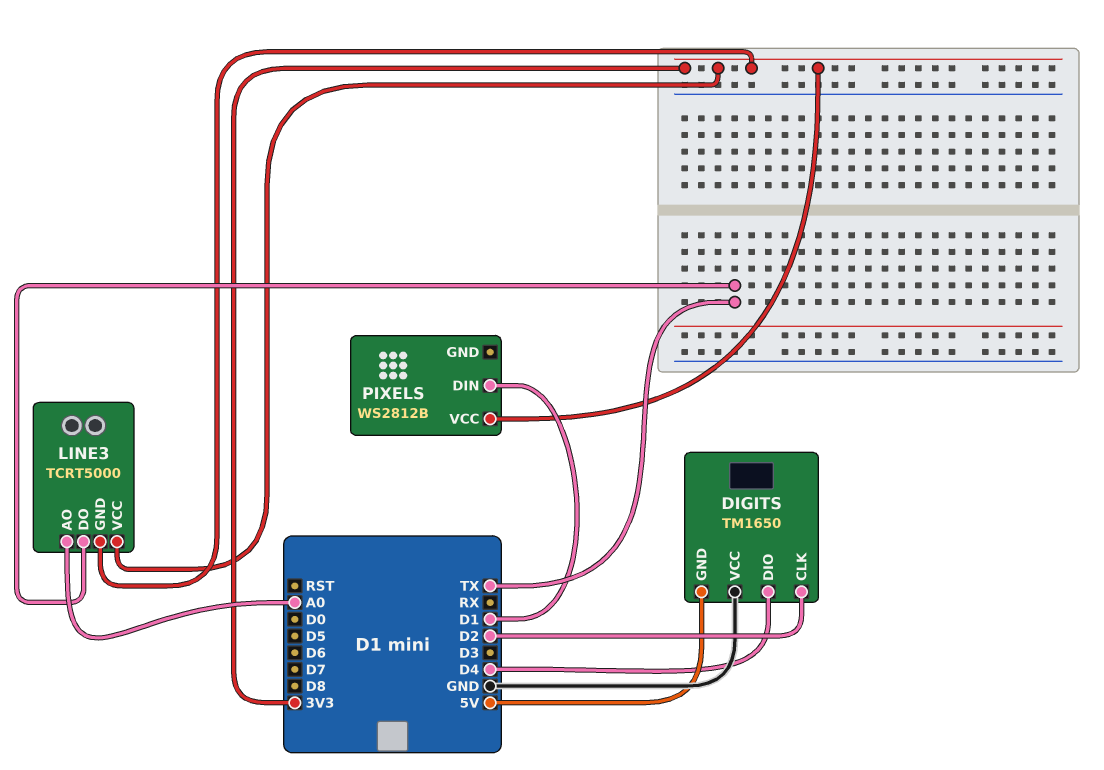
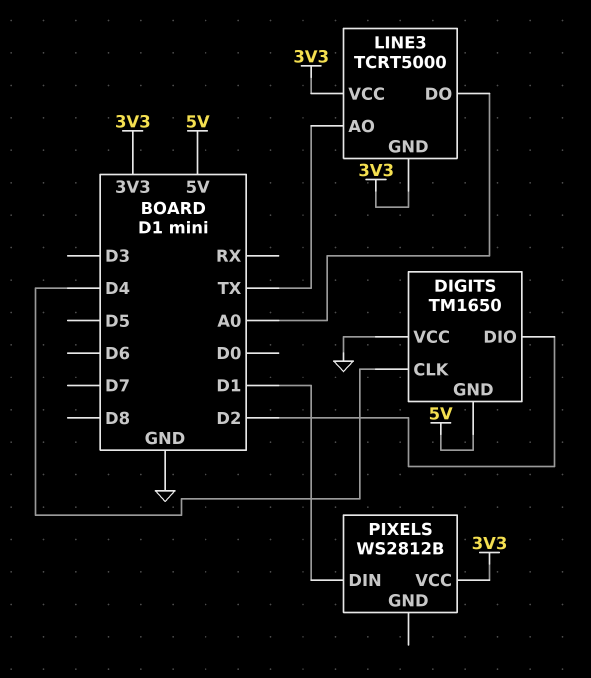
DIGITS pin CLK: D2 -> D4
DIGITS pin DIO: D4 -> D2
LINE3 pin AO: A0 -> TX
LINE3 pin DO: TX -> A0

